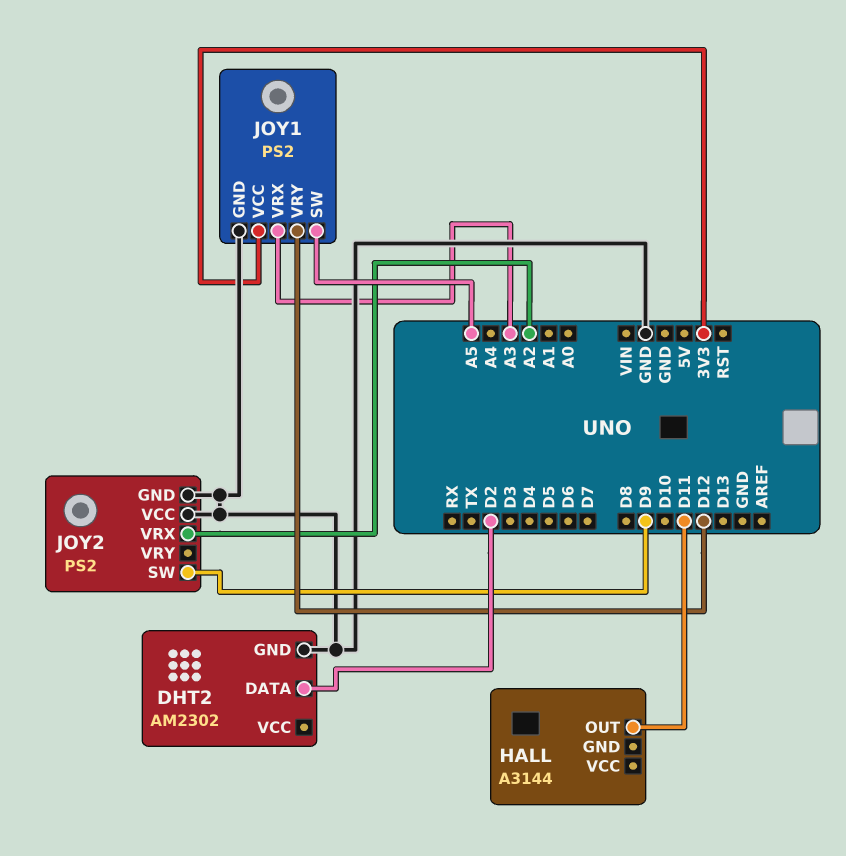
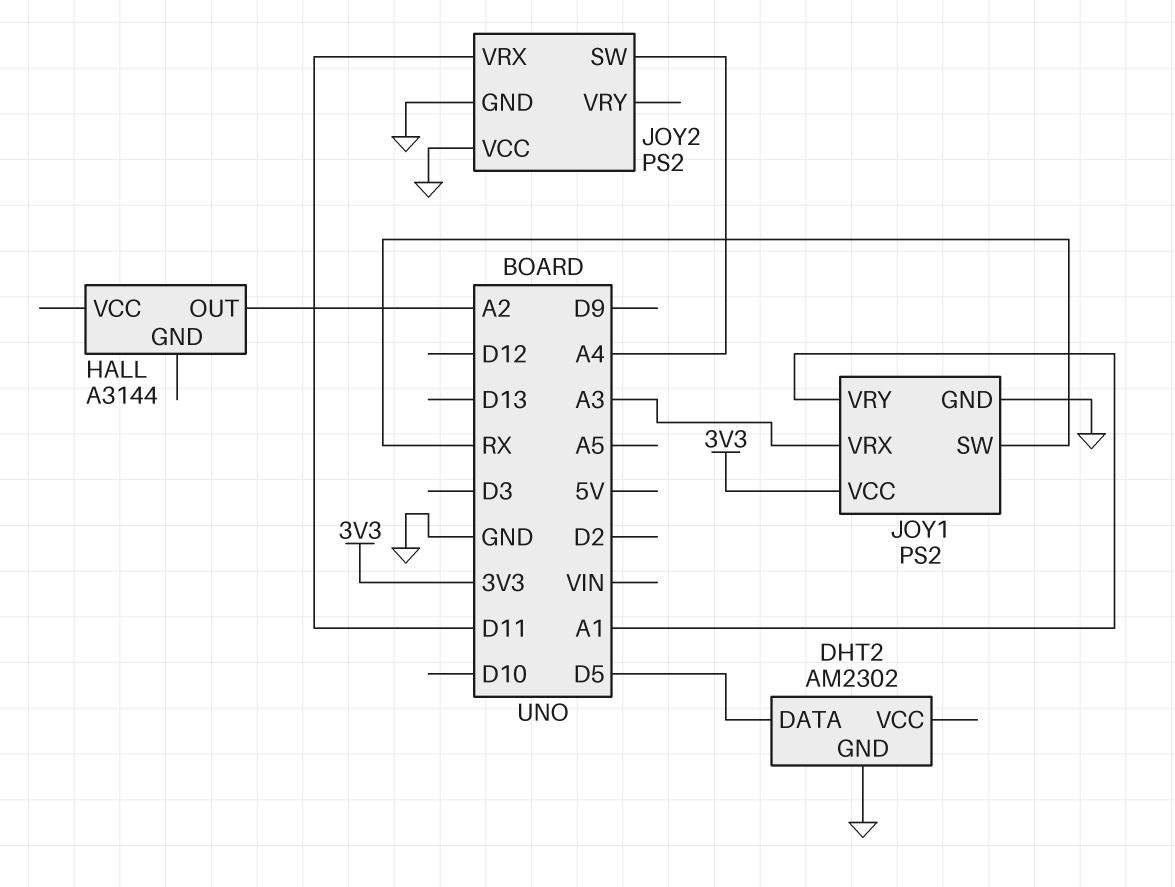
DHT2 pin DATA: D2 -> D5
HALL pin OUT: D11 -> A2
JOY1 pin SW: A5 -> RX
JOY1 pin VRY: D12 -> A1
JOY2 pin SW: D9 -> A4
JOY2 pin VRX: A2 -> D11

